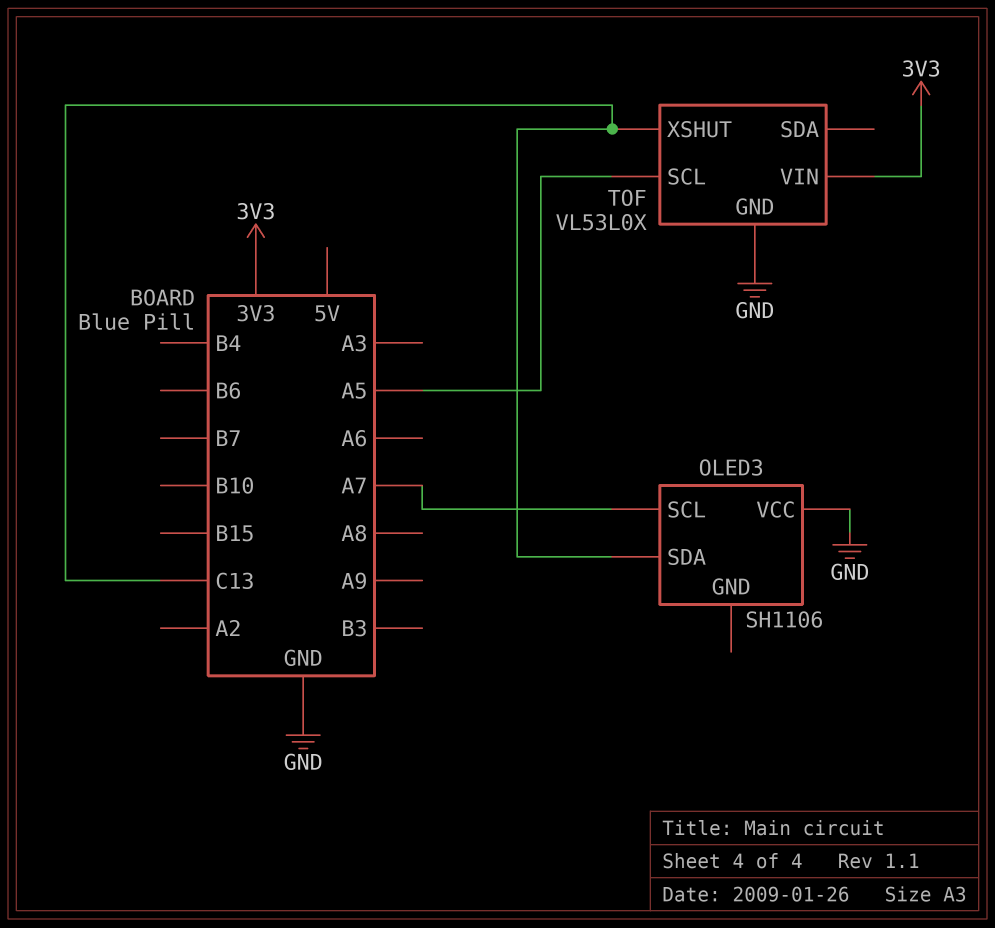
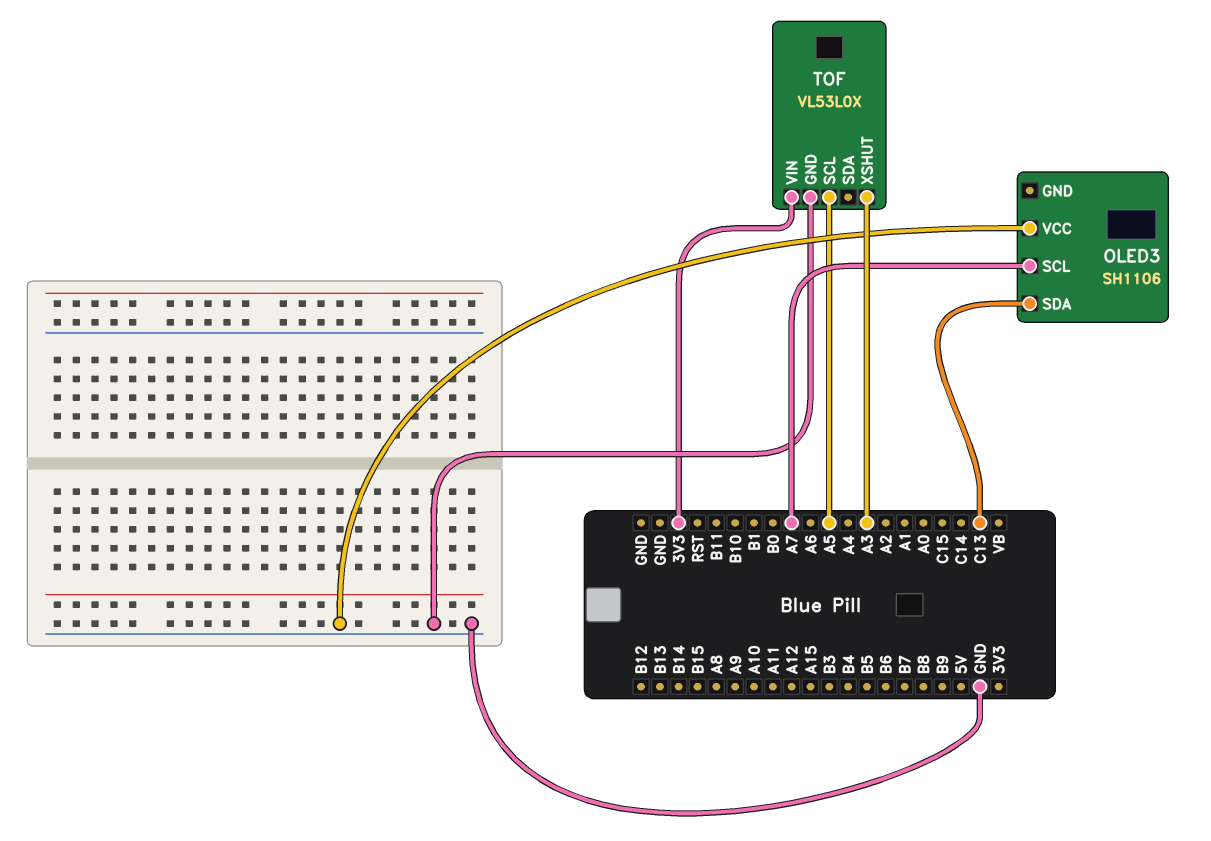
TOF pin XSHUT: C13 -> A3

